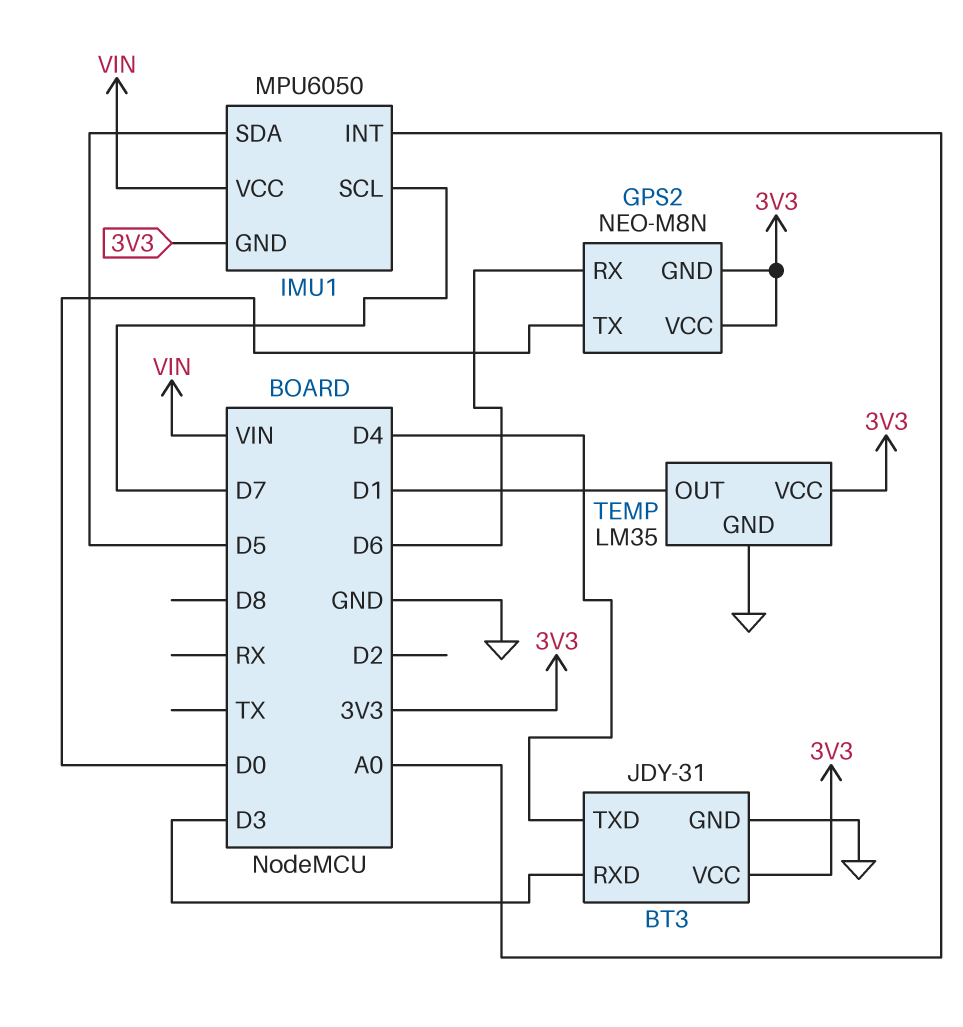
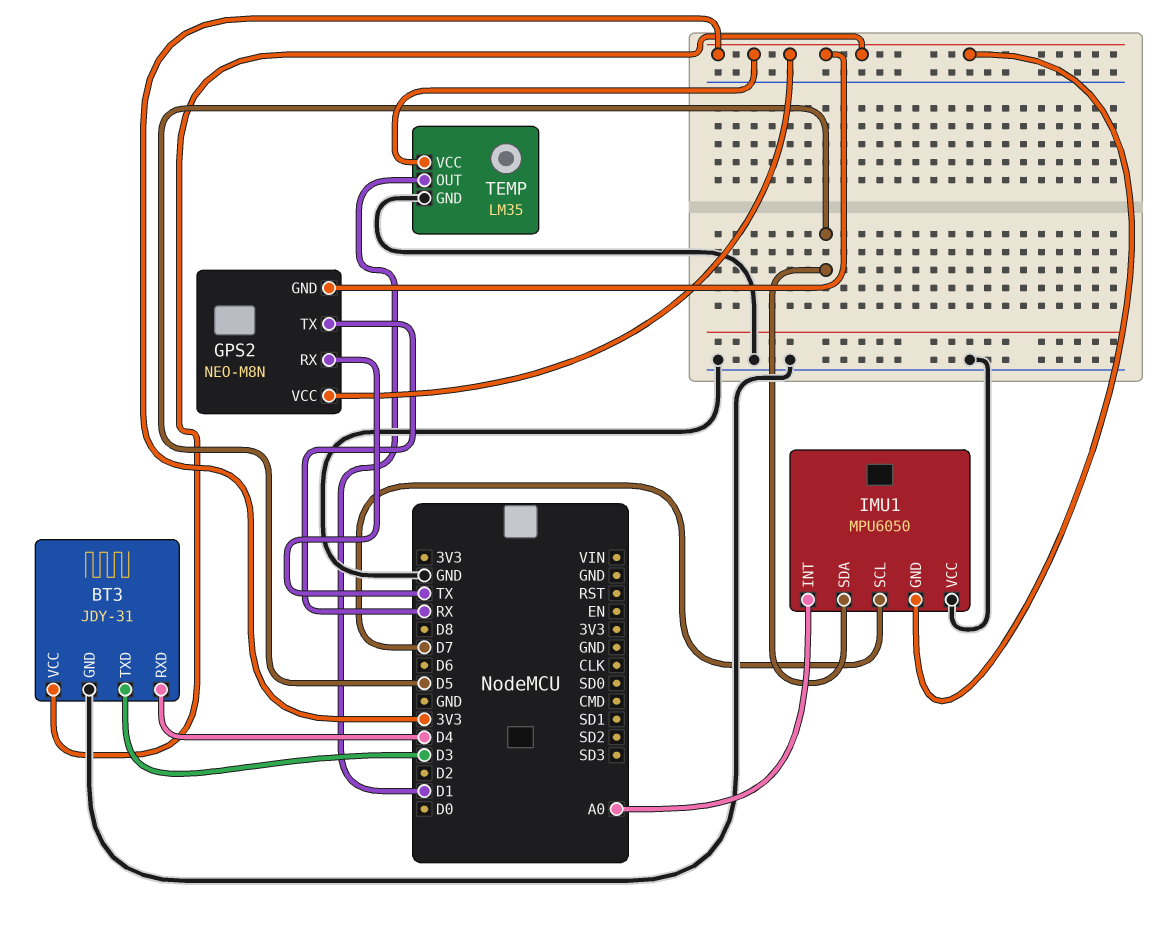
BT3 pin RXD: D3 -> D4
BT3 pin TXD: D4 -> D3
GPS2 pin RX: D6 -> TX
GPS2 pin TX: D0 -> RX
IMU1 pin VCC: VIN -> GND

